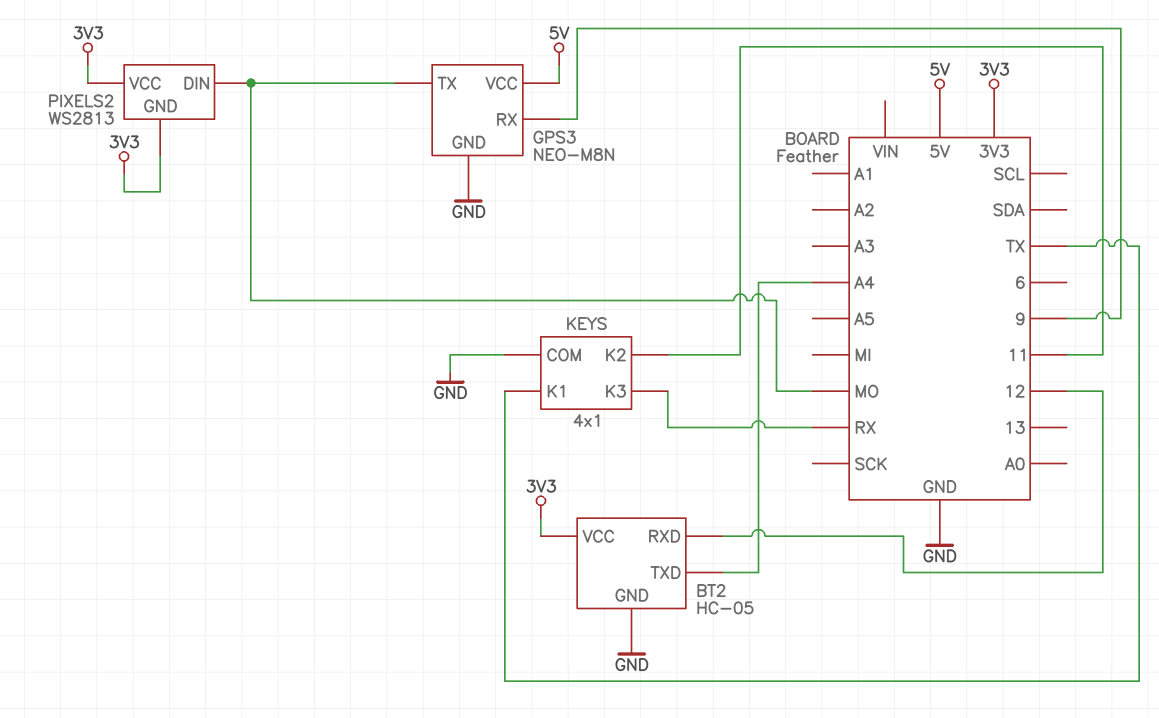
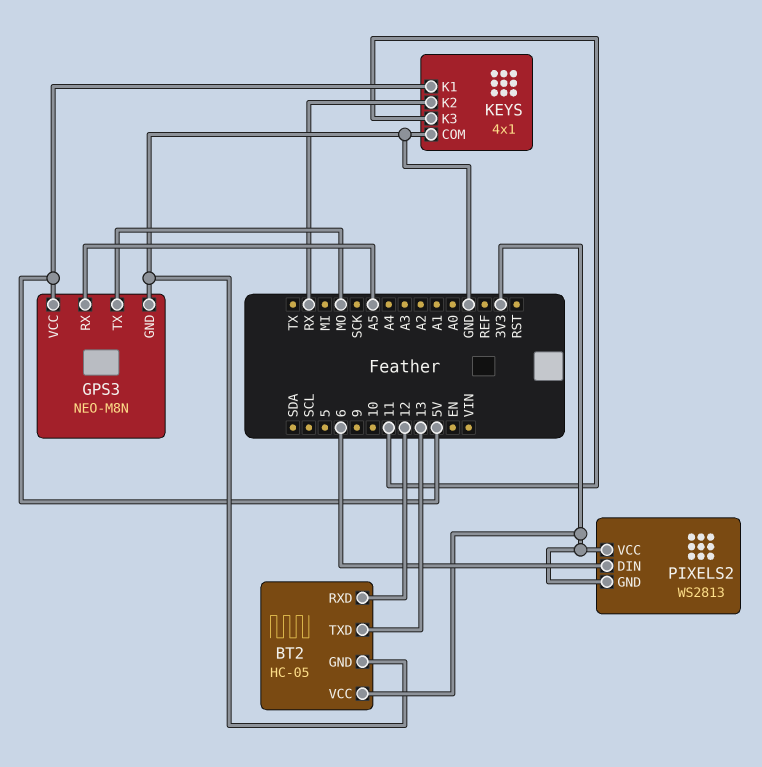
BT2 pin TXD: A4 -> 13
GPS3 pin RX: 9 -> A5
KEYS pin K1: TX -> 5V
KEYS pin K2: 11 -> RX
KEYS pin K3: RX -> 11
PIXELS2 pin DIN: MO -> 6

